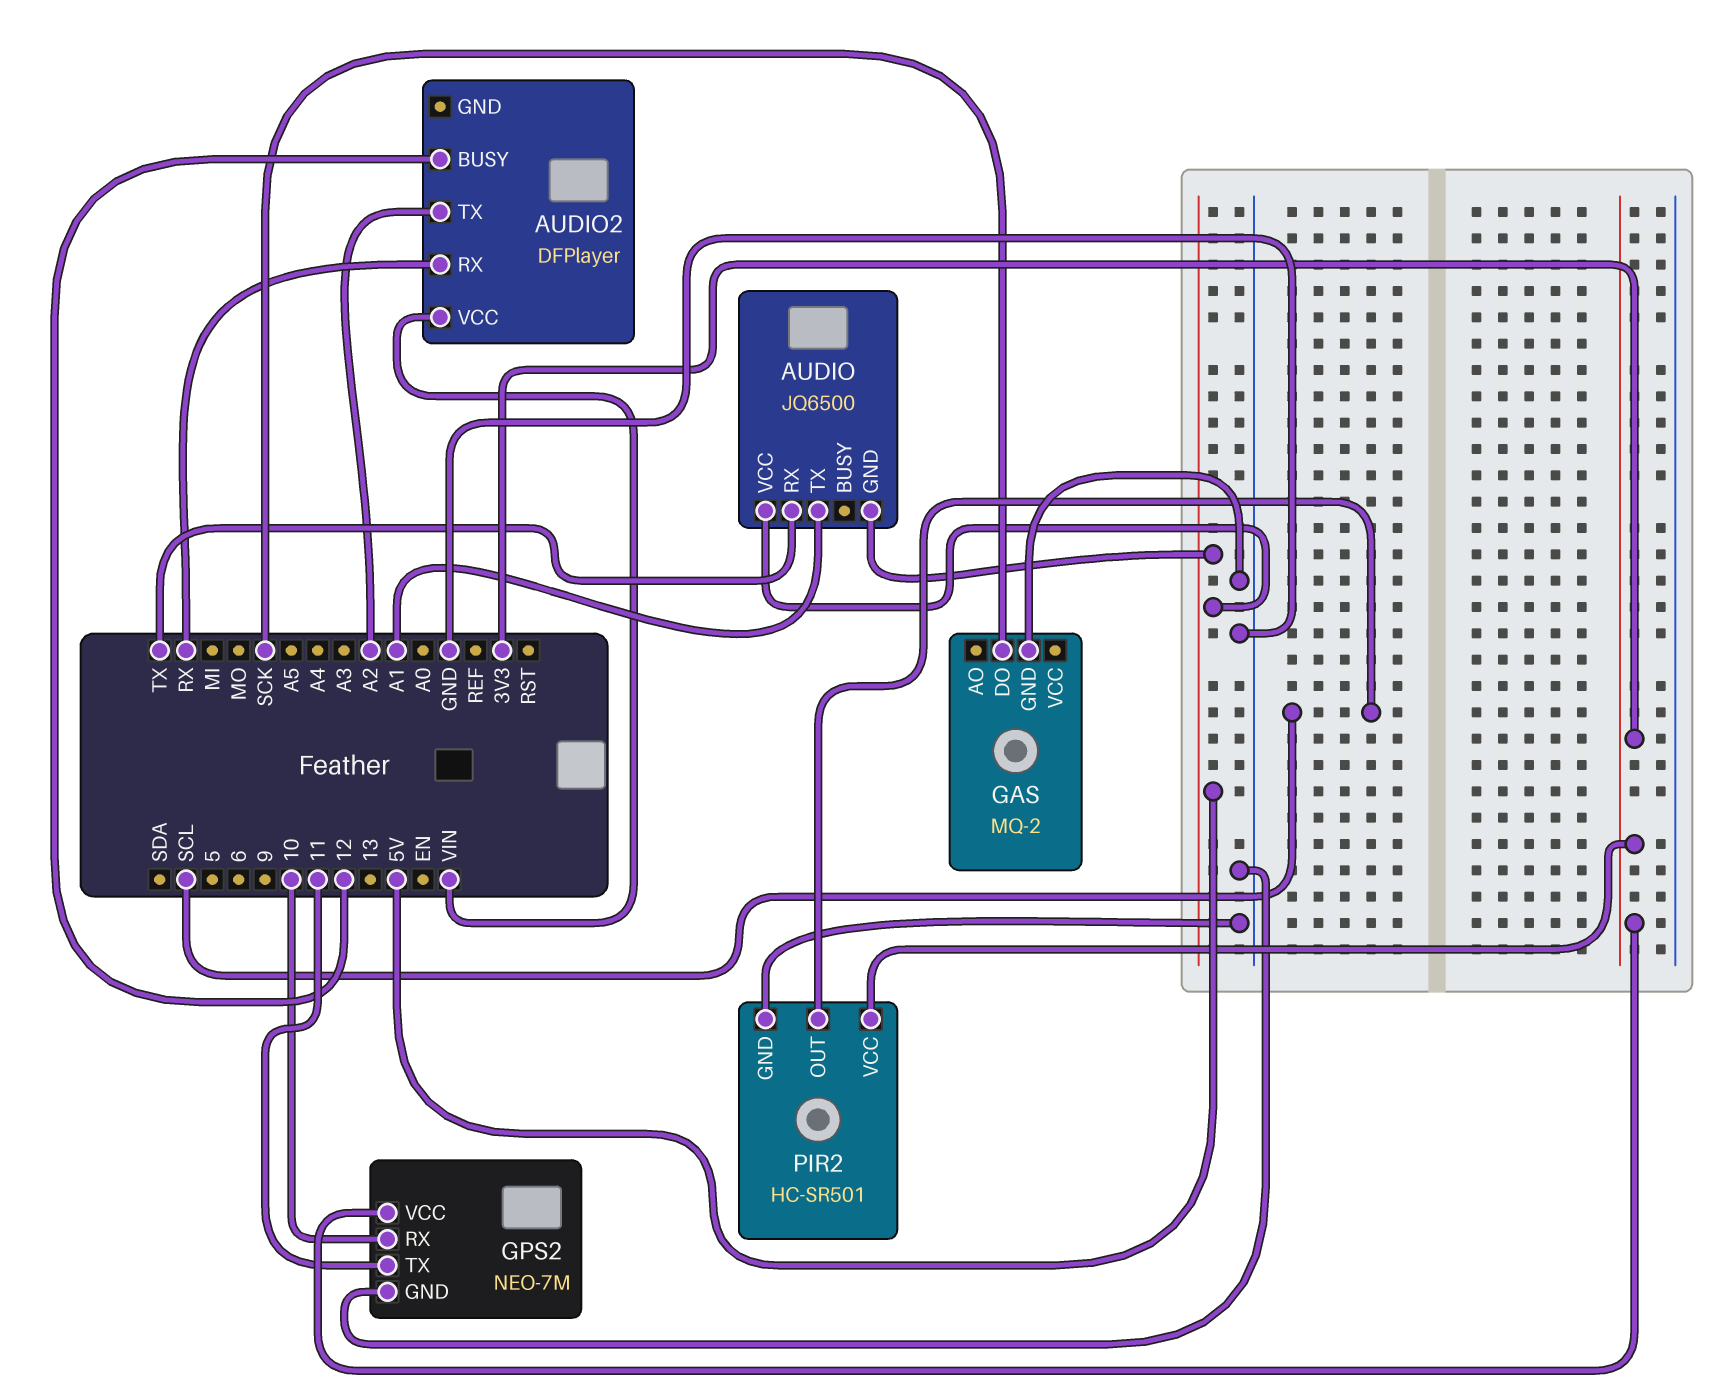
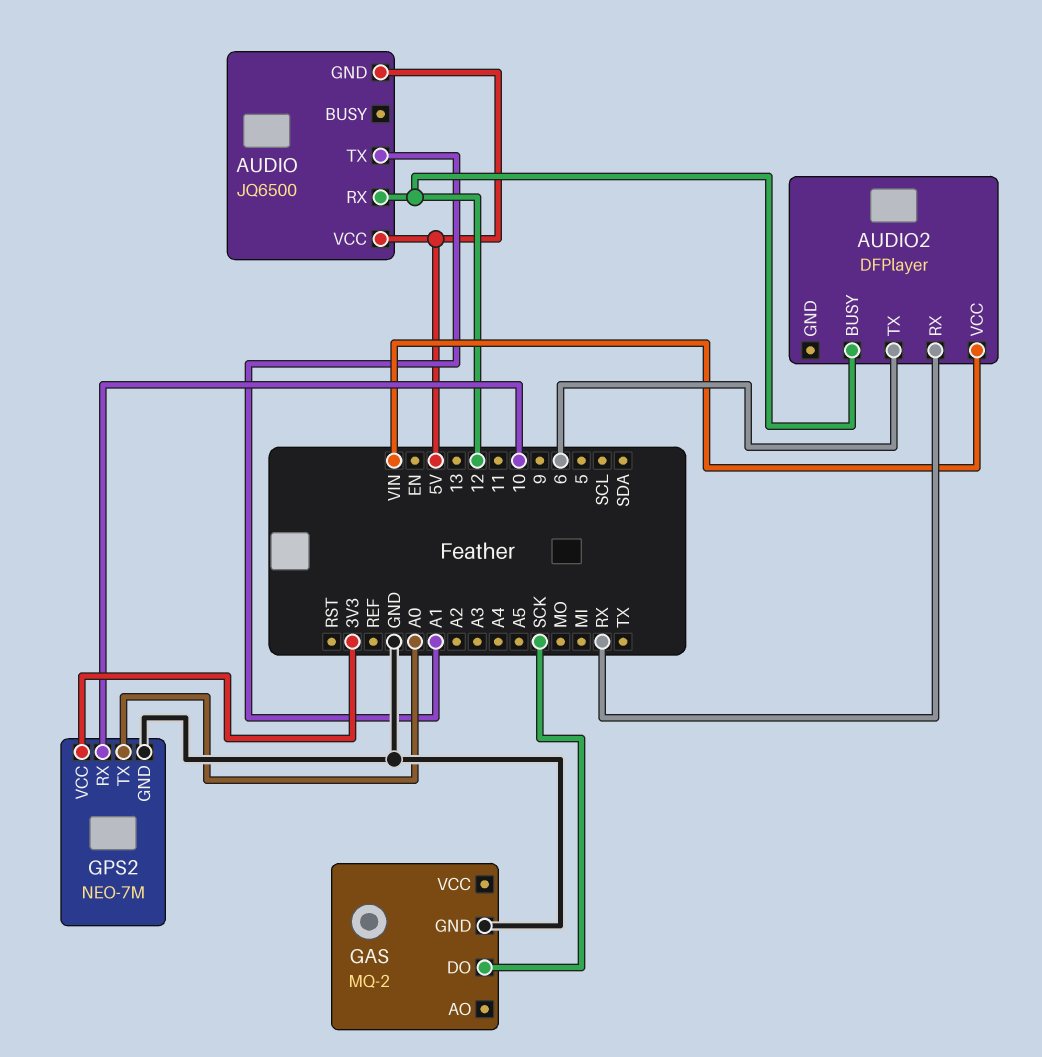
AUDIO pin RX: TX -> 12
AUDIO2 pin TX: A2 -> 6
GPS2 pin TX: 11 -> A0
PIR2: HC-SR501 -> none
PIR2 pin GND: GND -> none
PIR2 pin OUT: SCL -> none
PIR2 pin VCC: 3V3 -> none

